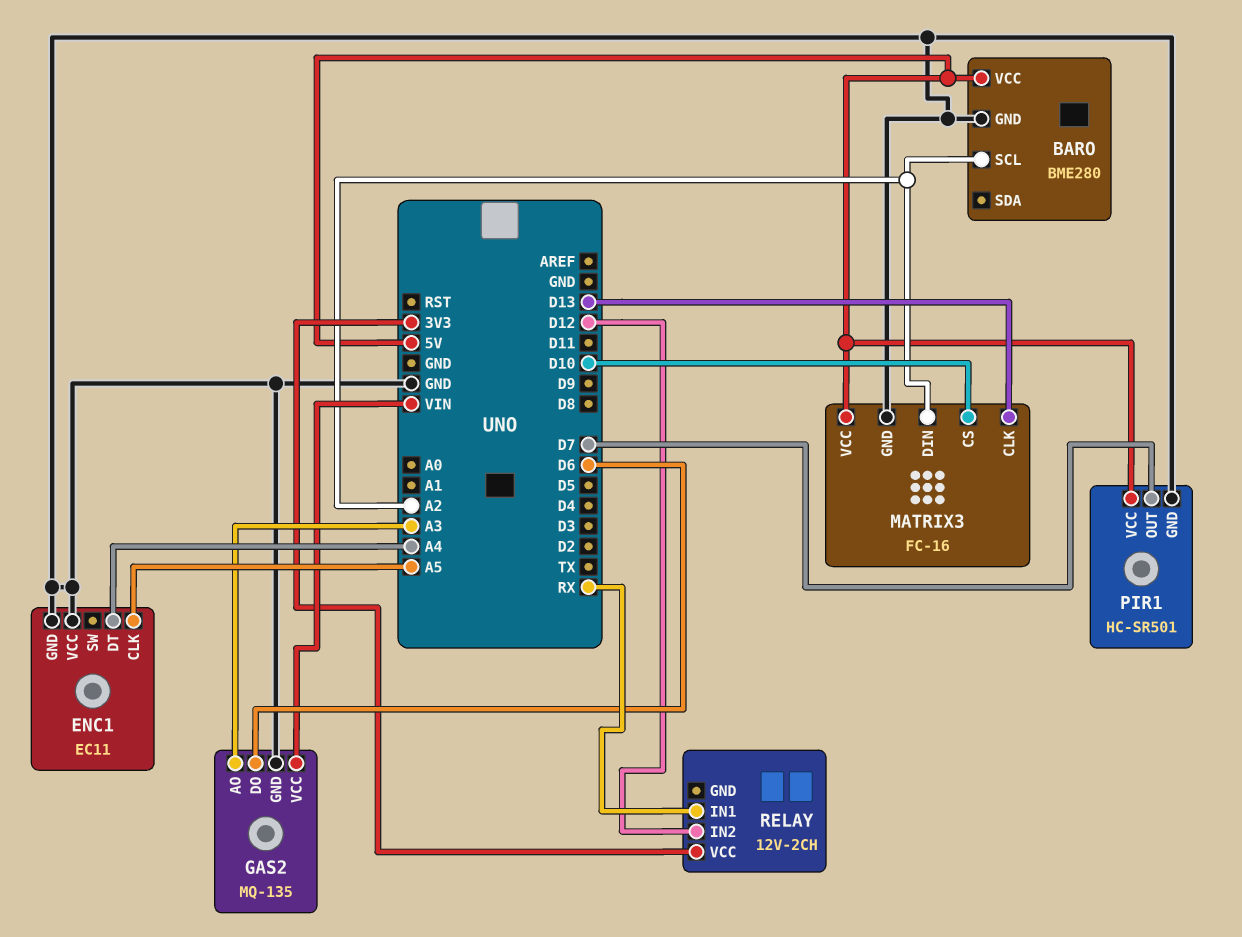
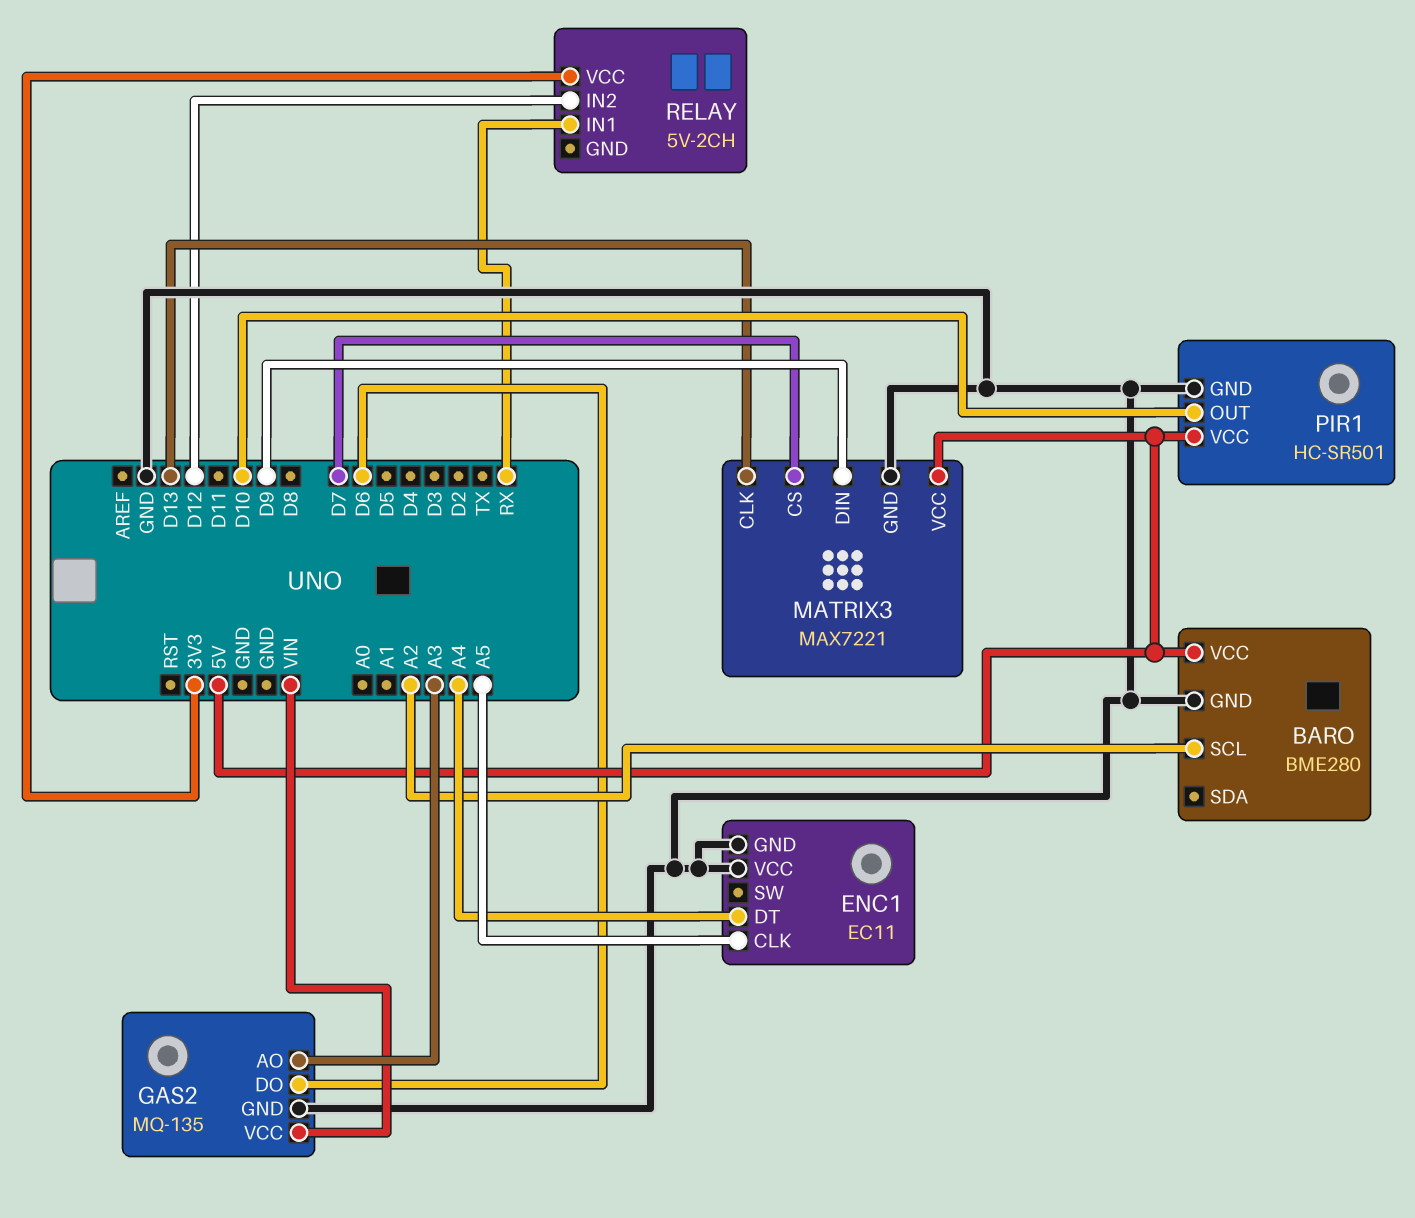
MATRIX3: FC-16 -> MAX7221
MATRIX3 pin CS: D10 -> D7
MATRIX3 pin DIN: A2 -> D9
PIR1 pin OUT: D7 -> D10
RELAY: 12V-2CH -> 5V-2CH

